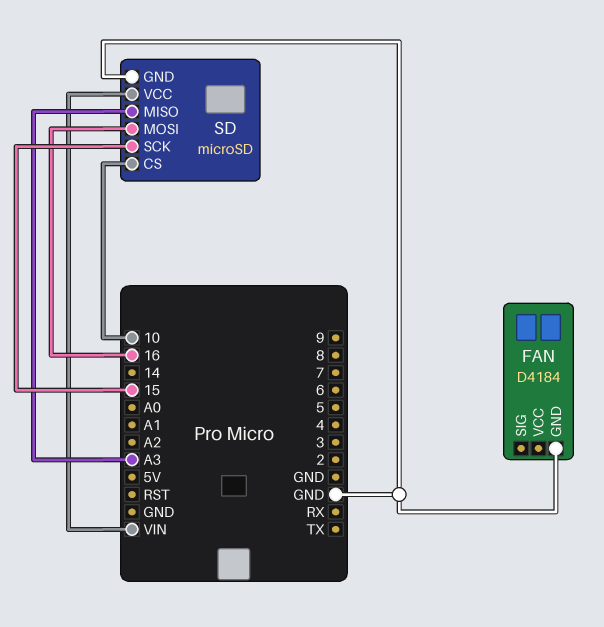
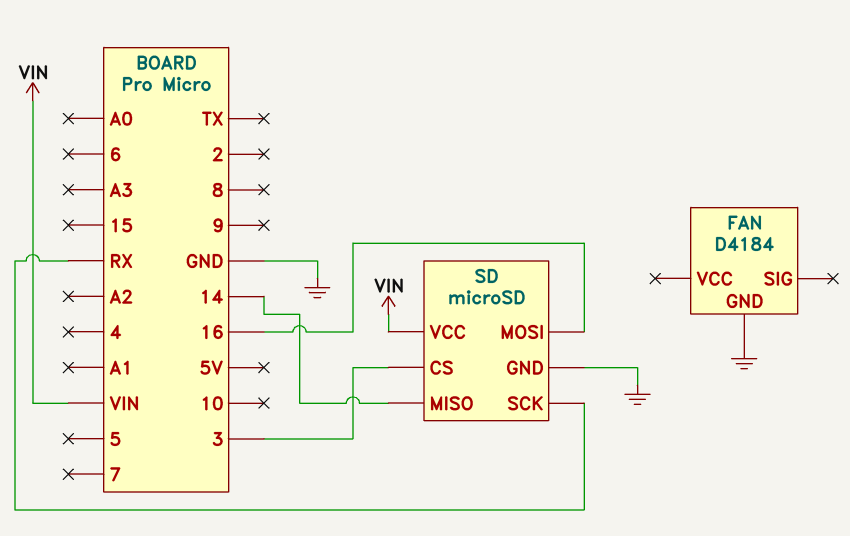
SD pin CS: 10 -> 3
SD pin MISO: A3 -> 14
SD pin SCK: 15 -> RX

